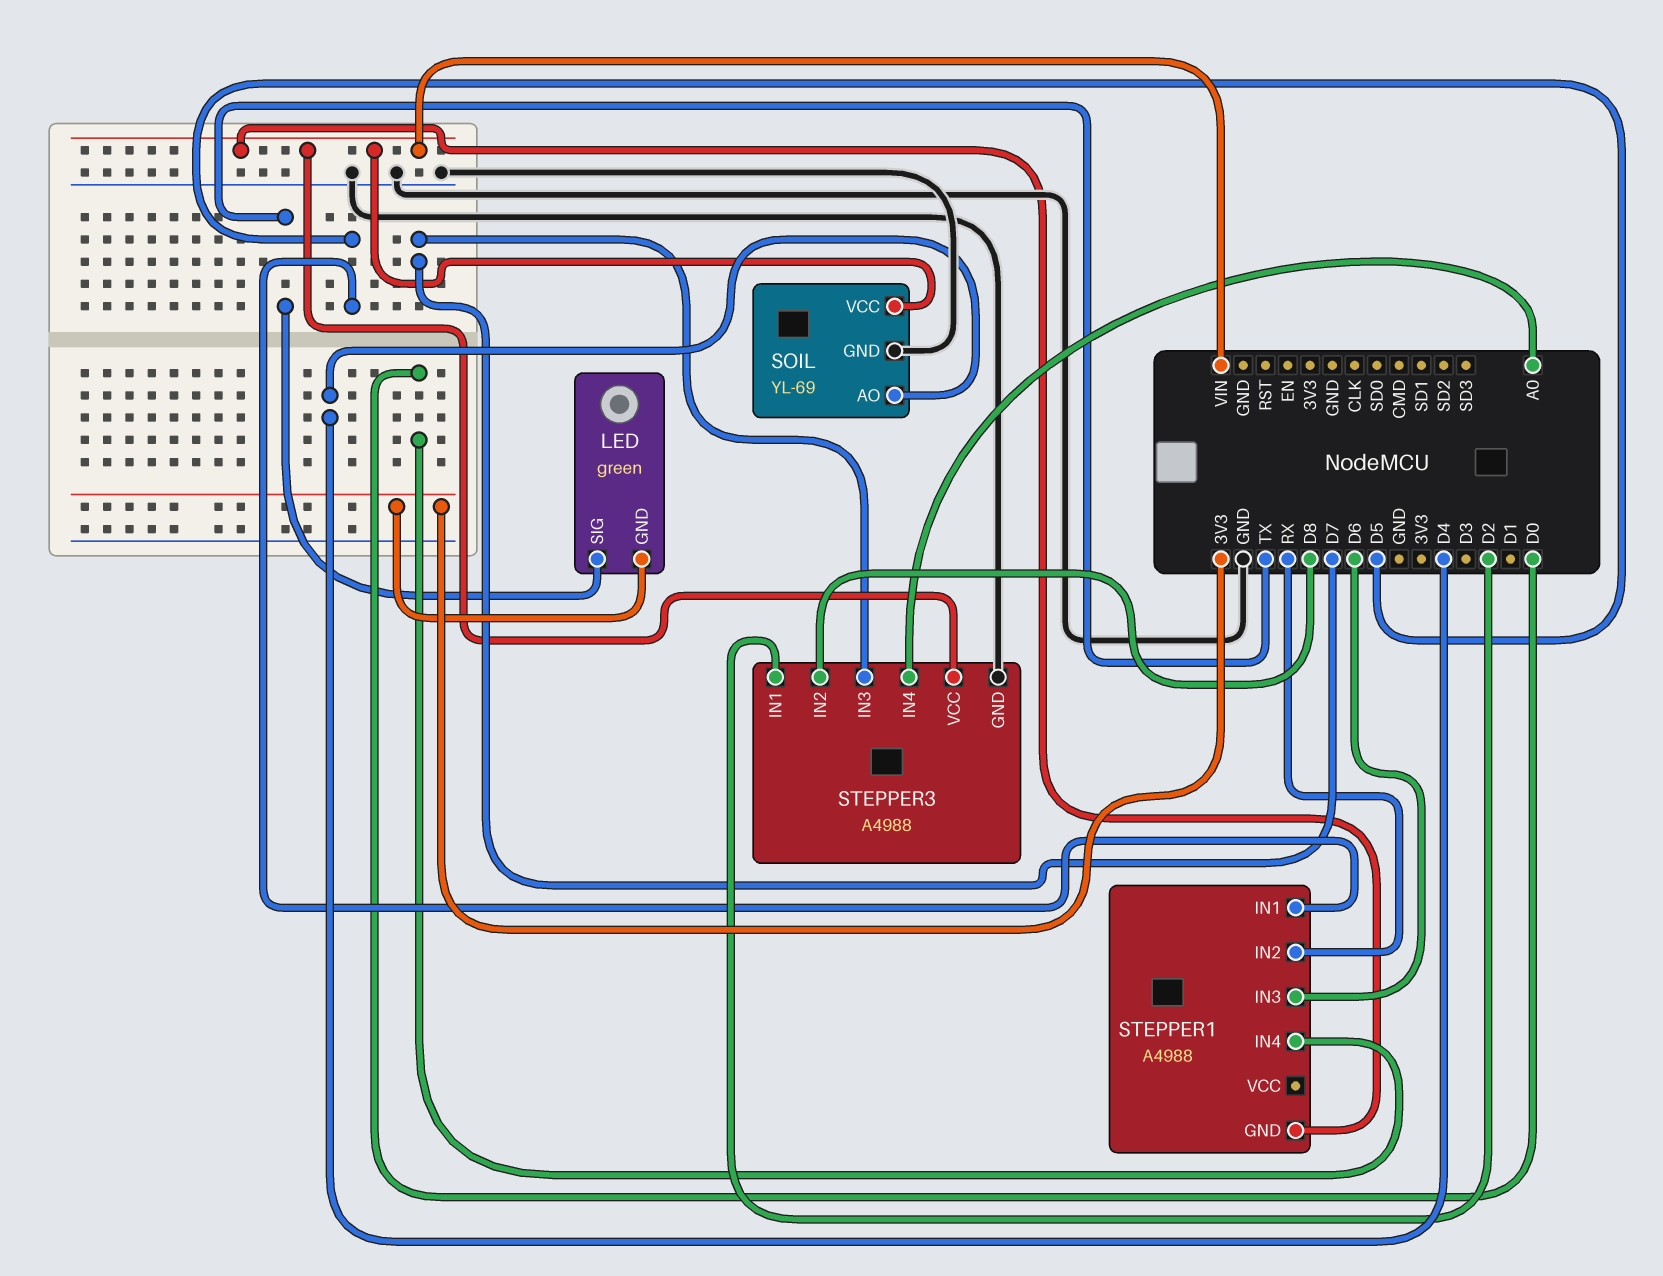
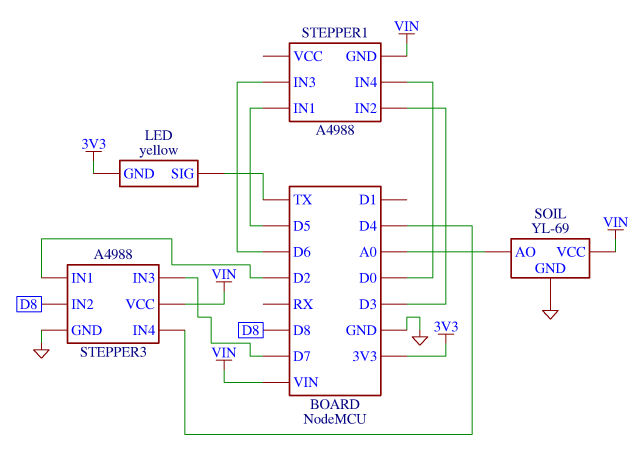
LED: green -> yellow
SOIL pin AO: D4 -> A0
STEPPER1 pin IN2: RX -> D3
STEPPER3 pin IN4: A0 -> D4

